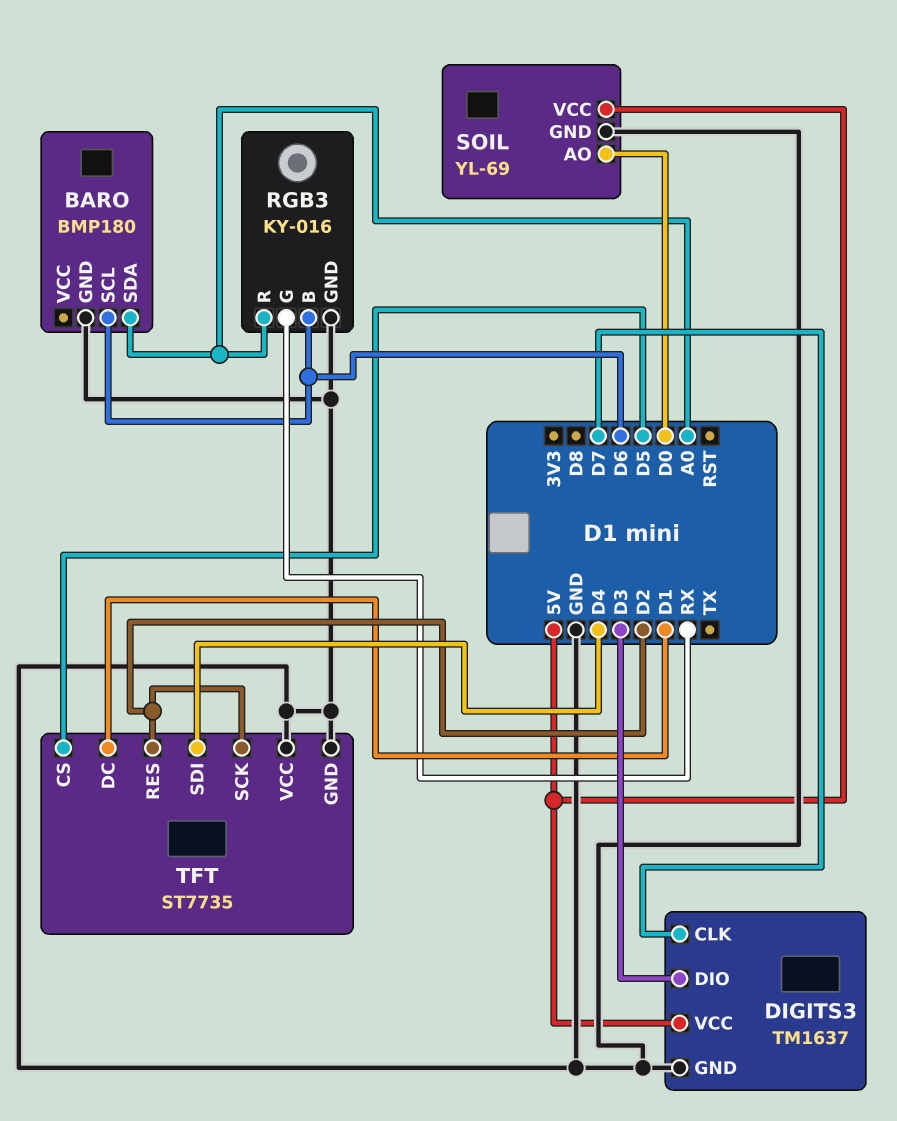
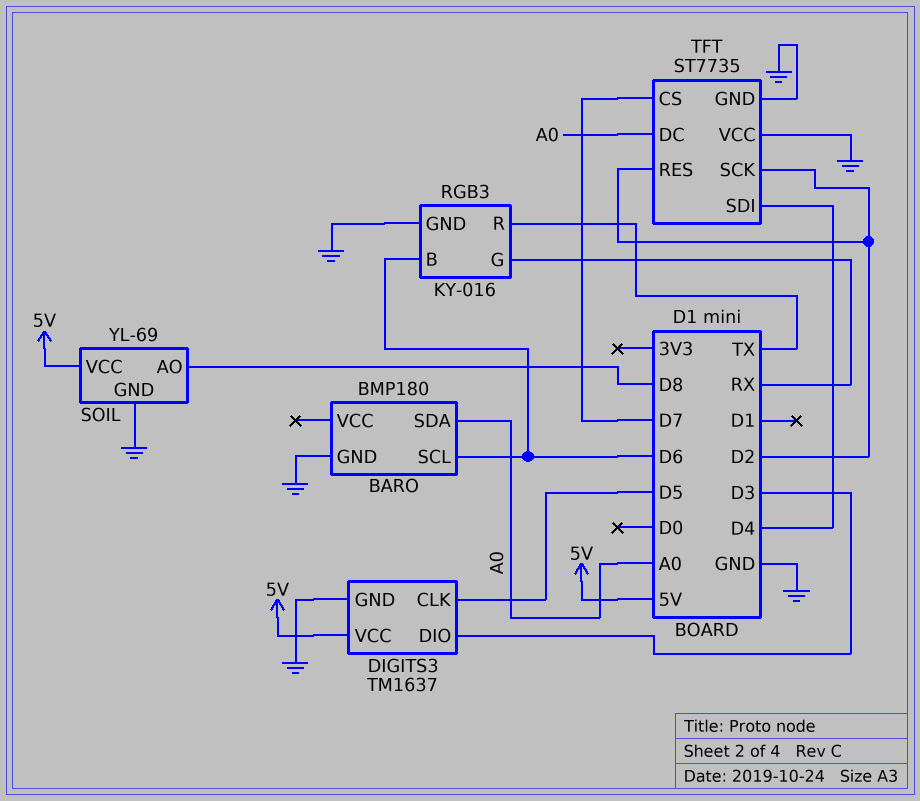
DIGITS3 pin CLK: D7 -> D5
RGB3 pin R: A0 -> TX
SOIL pin AO: D0 -> D8
TFT pin CS: D5 -> D7
TFT pin DC: D1 -> A0

